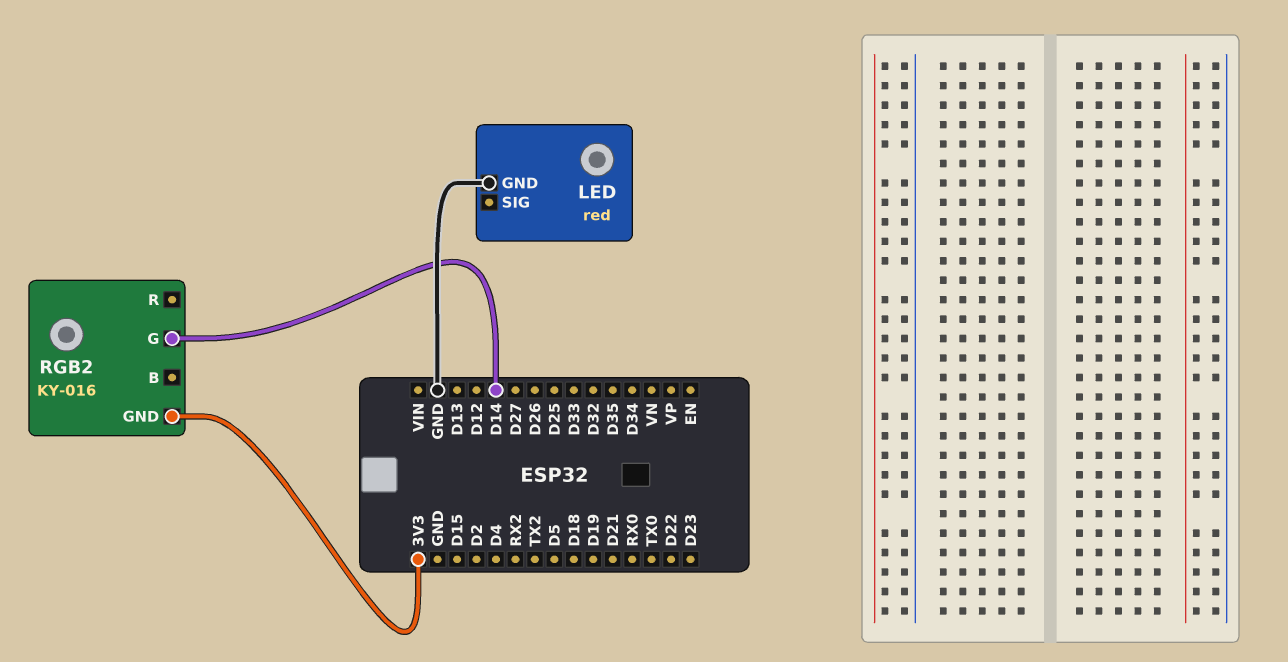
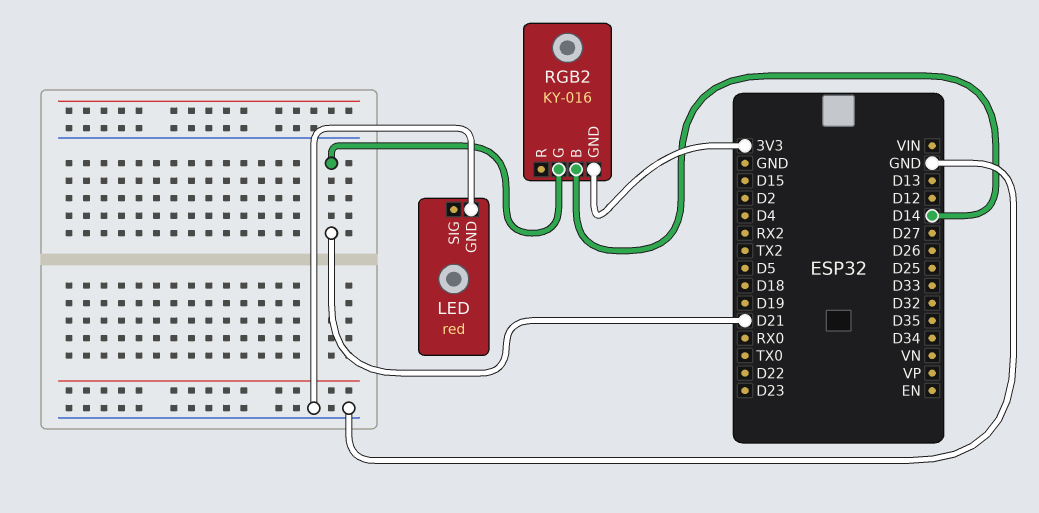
RGB2 pin B: none -> D14
RGB2 pin G: D14 -> D21

